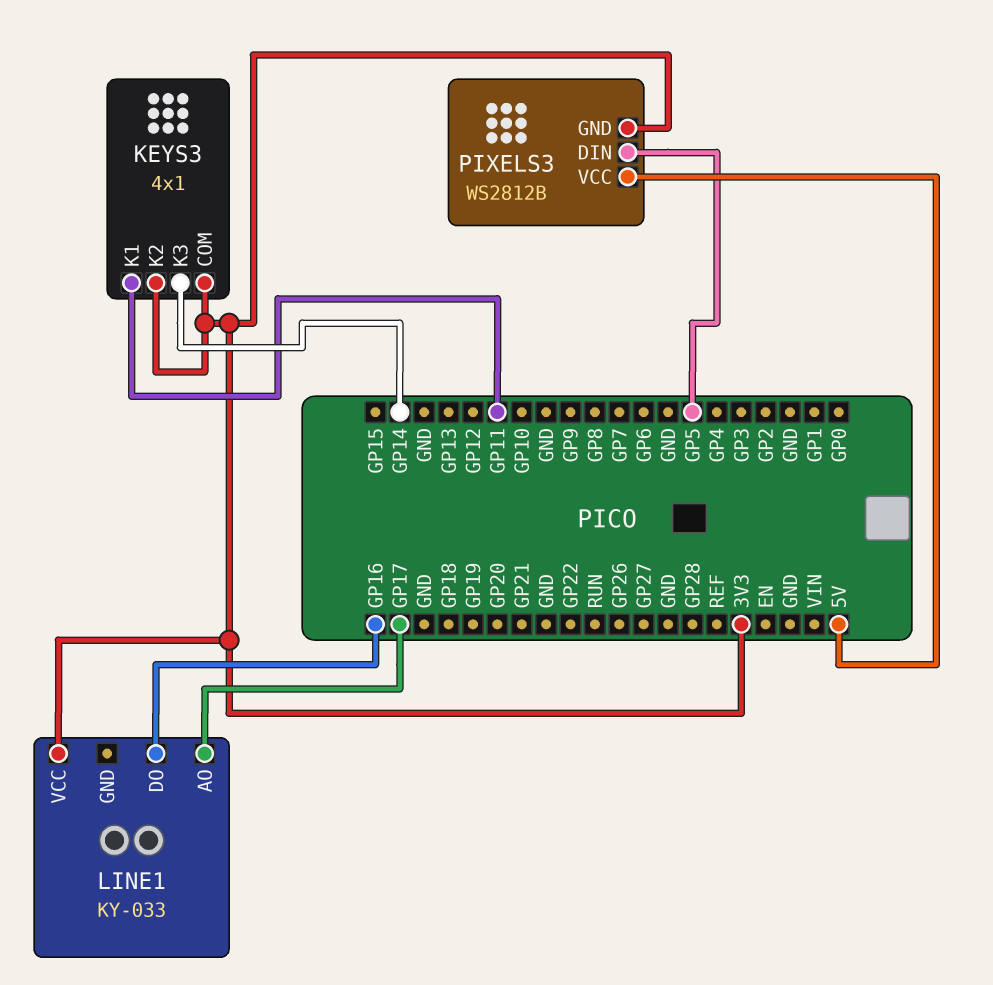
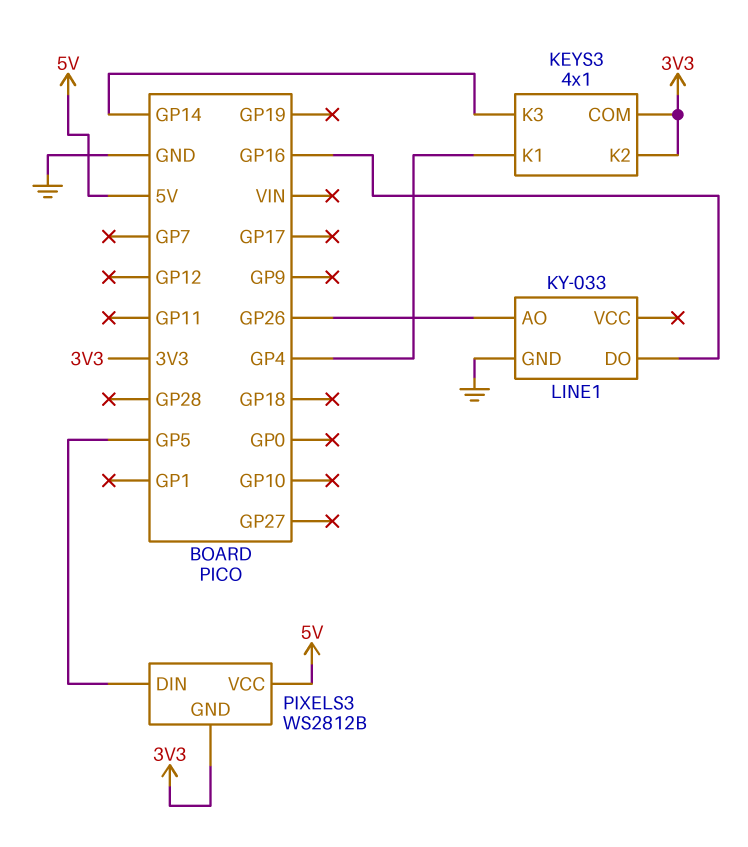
KEYS3 pin K1: GP11 -> GP4
LINE1 pin AO: GP17 -> GP26
LINE1 pin GND: none -> GND
LINE1 pin VCC: 3V3 -> none

